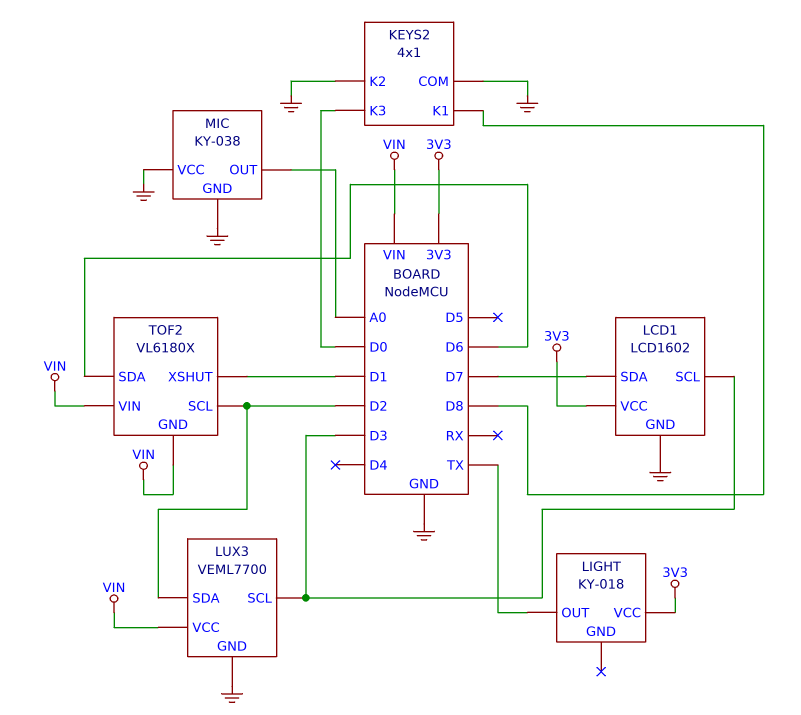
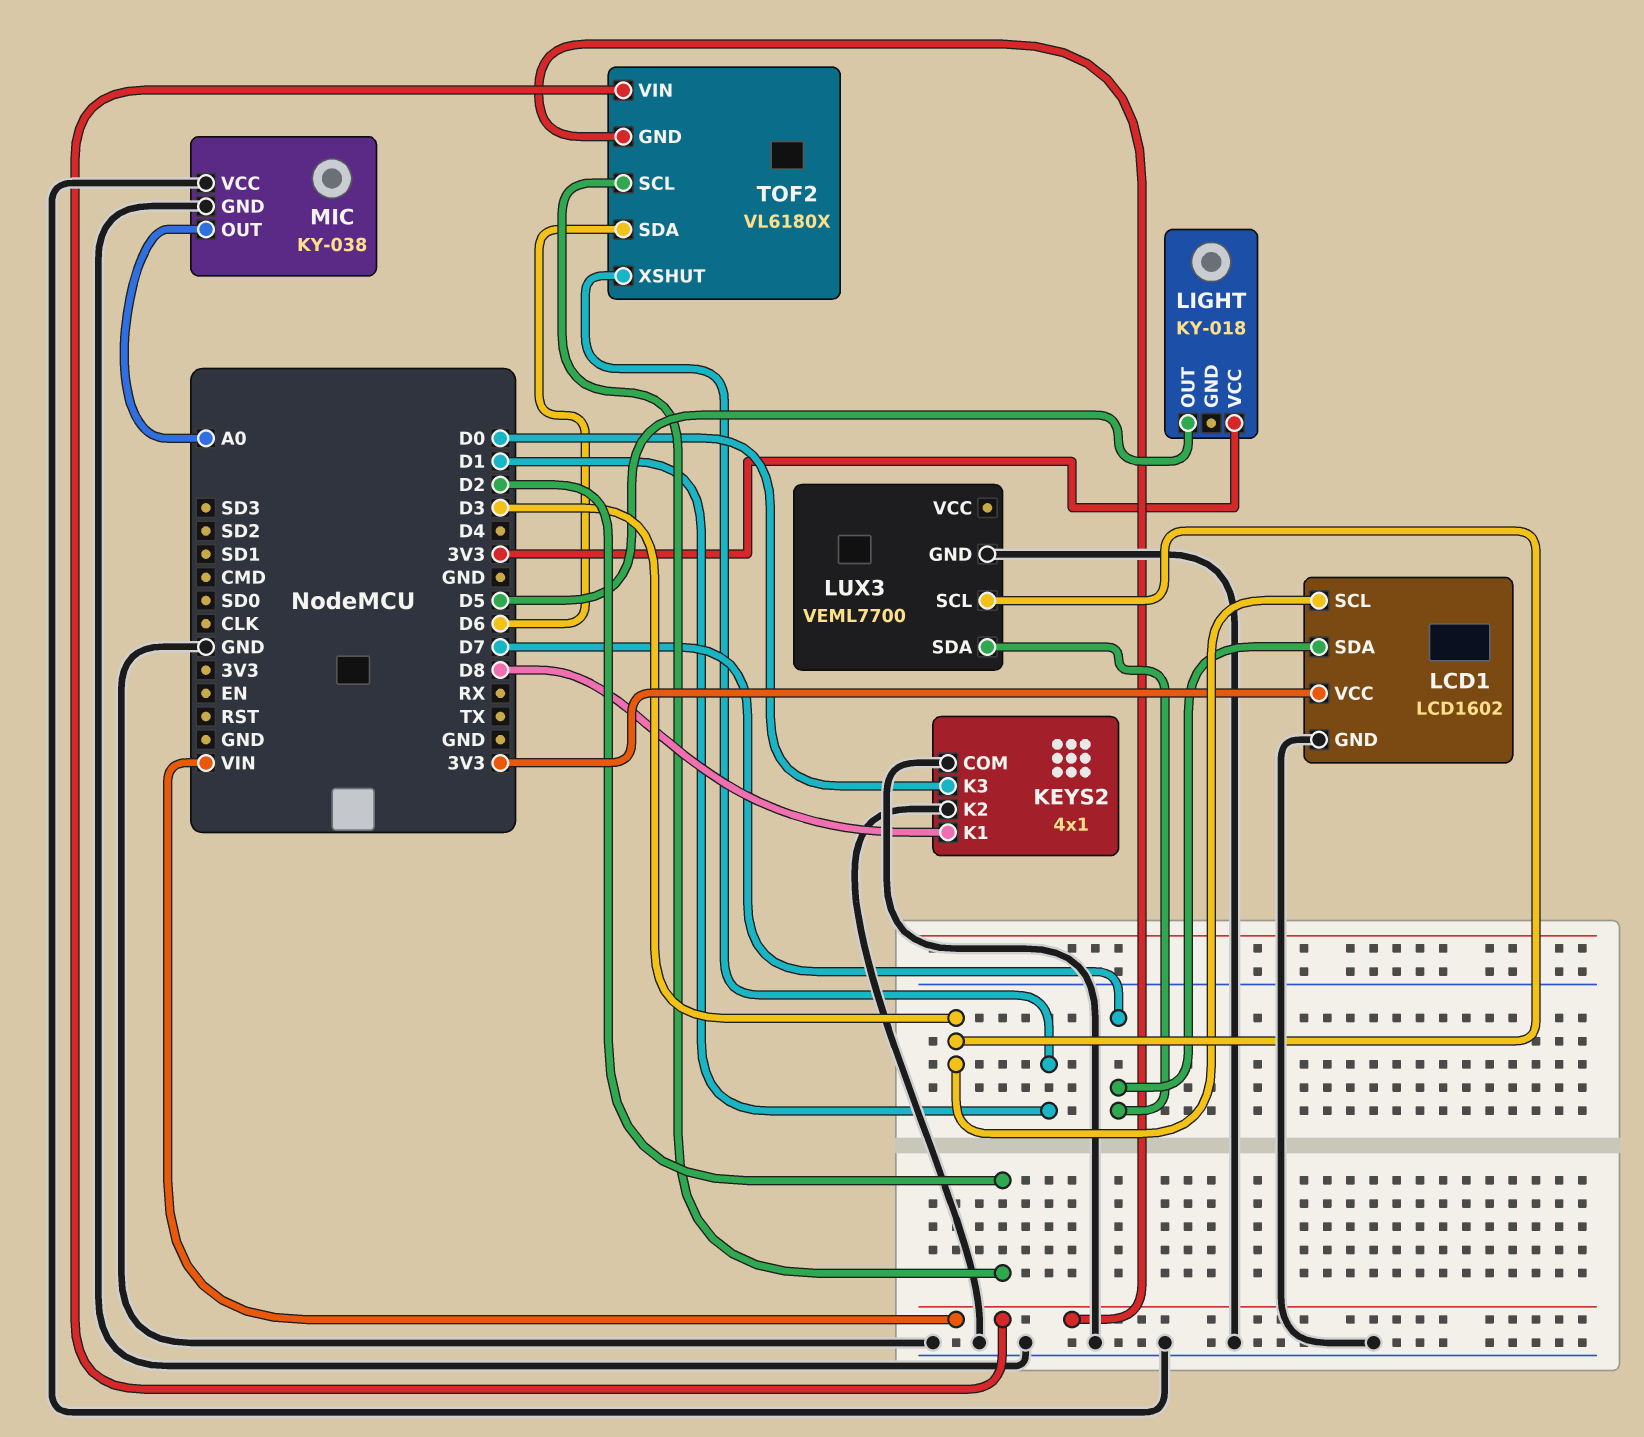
LIGHT pin OUT: TX -> D5
LUX3 pin SDA: D2 -> D7
LUX3 pin VCC: VIN -> none

